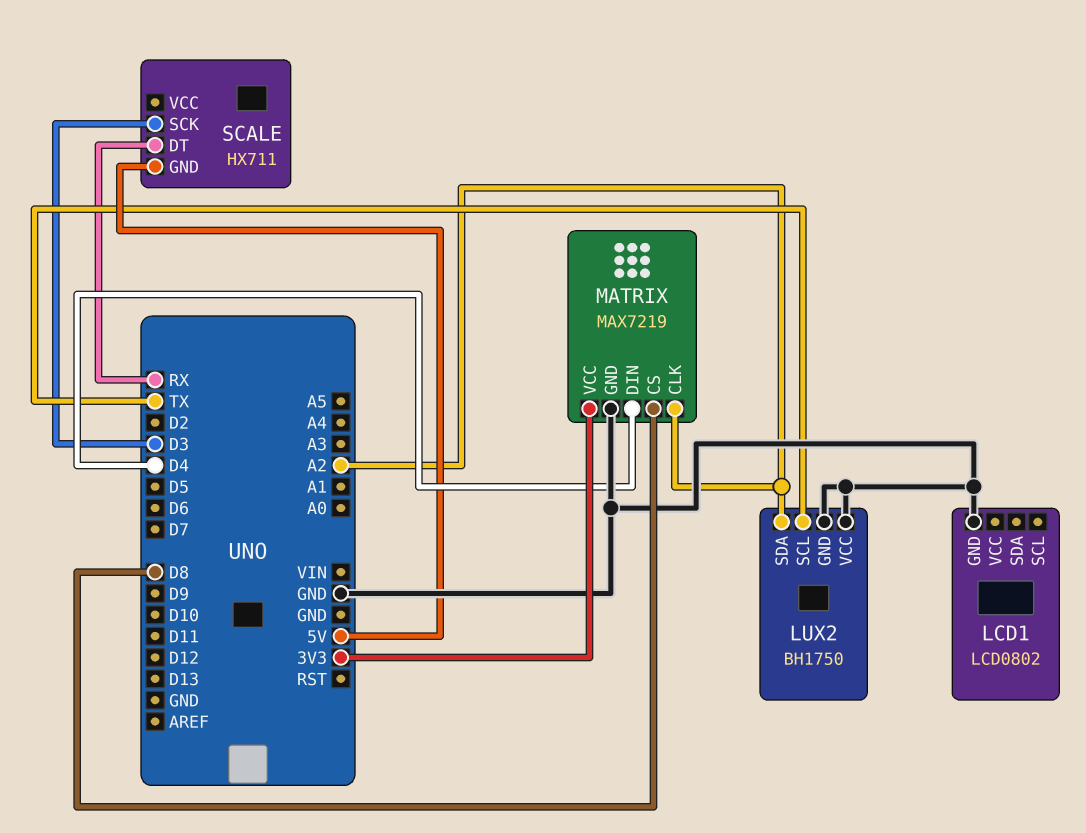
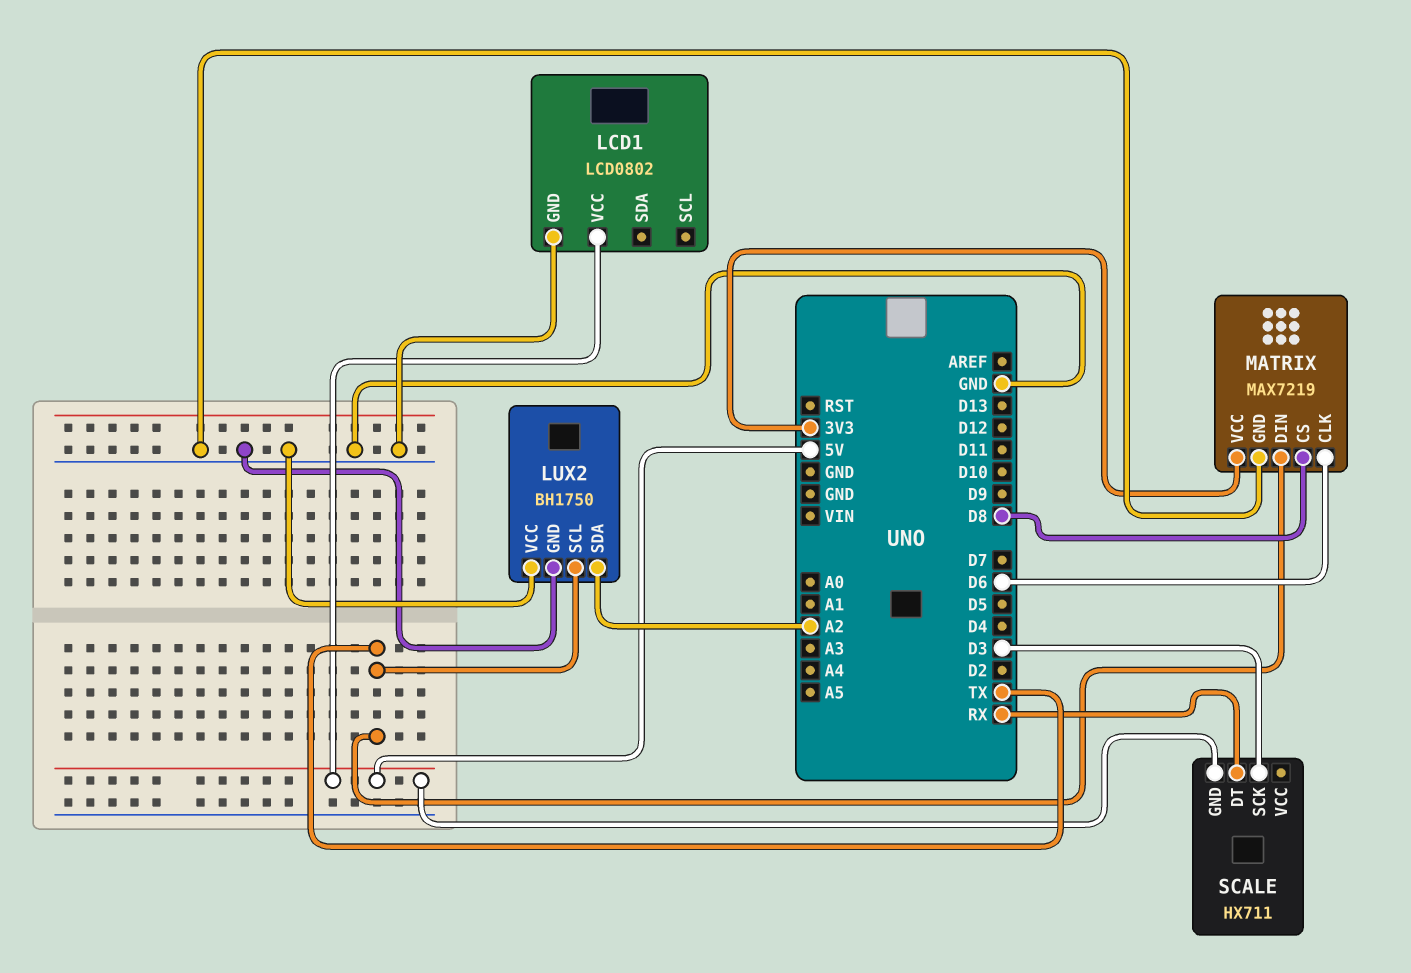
LCD1 pin VCC: none -> 5V
MATRIX pin CLK: A2 -> D6
MATRIX pin DIN: D4 -> TX

